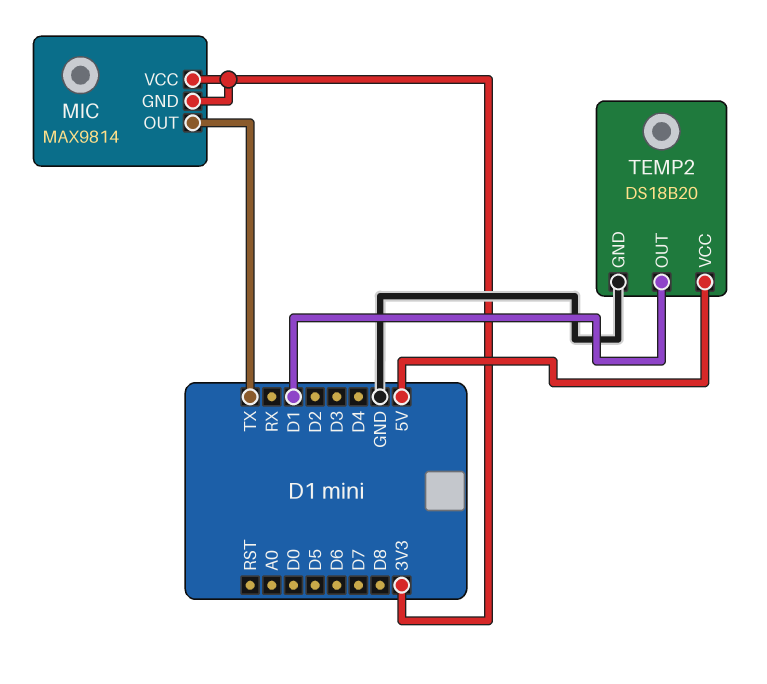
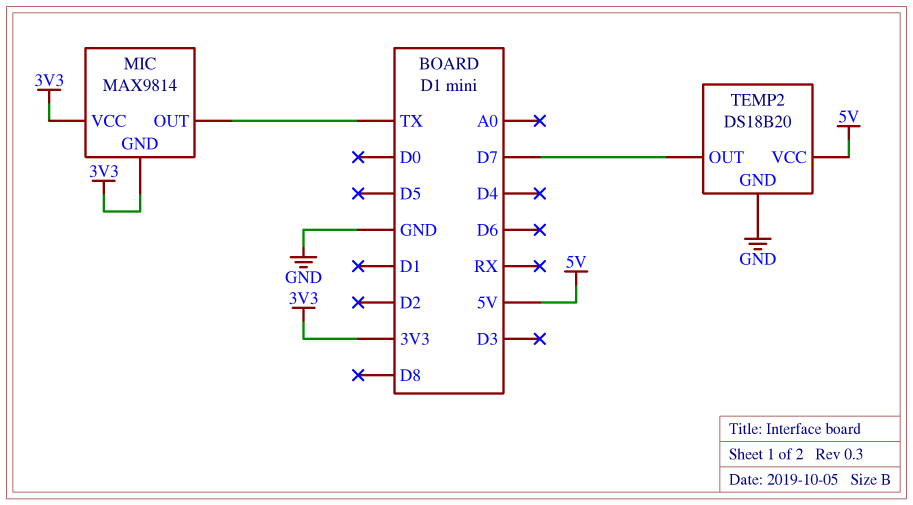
TEMP2 pin OUT: D1 -> D7

